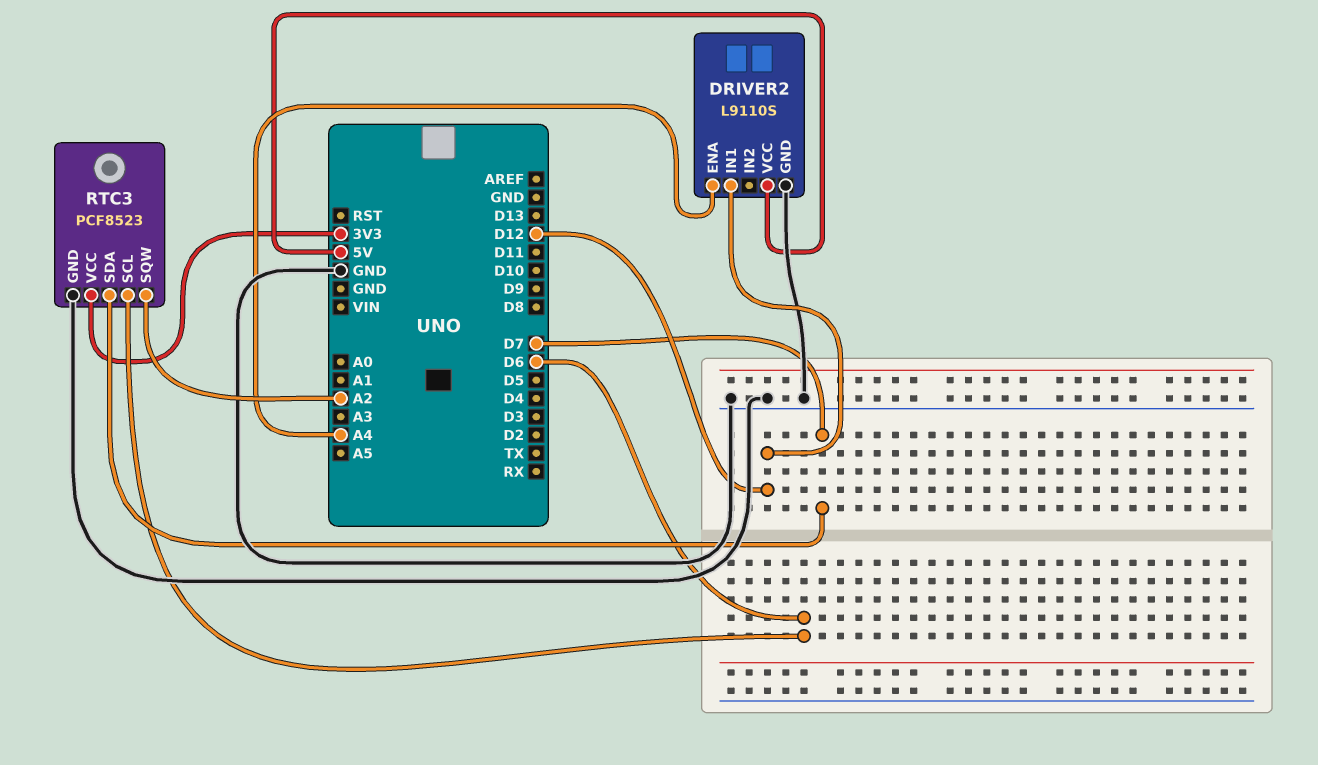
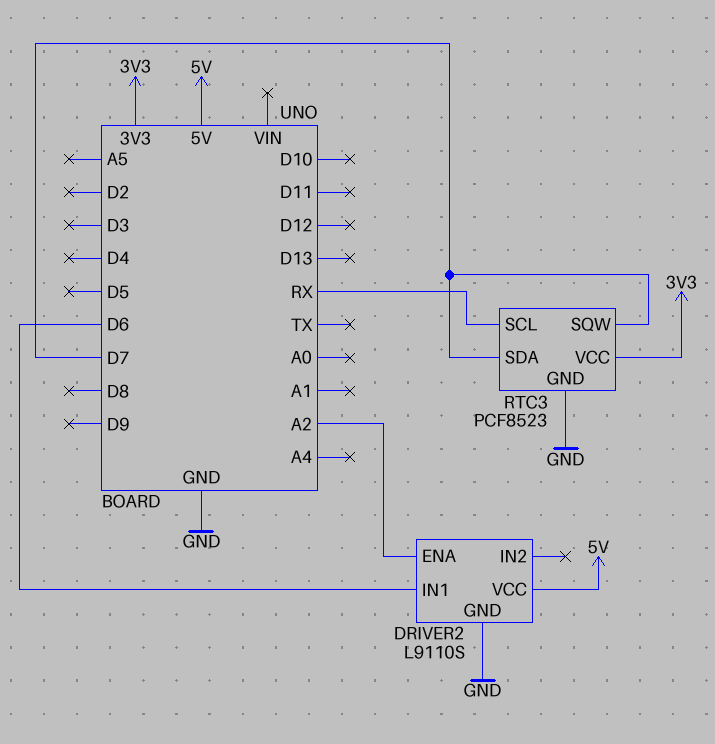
DRIVER2 pin ENA: A4 -> A2
DRIVER2 pin IN1: D12 -> D6
RTC3 pin SCL: D6 -> RX
RTC3 pin SQW: A2 -> D7

